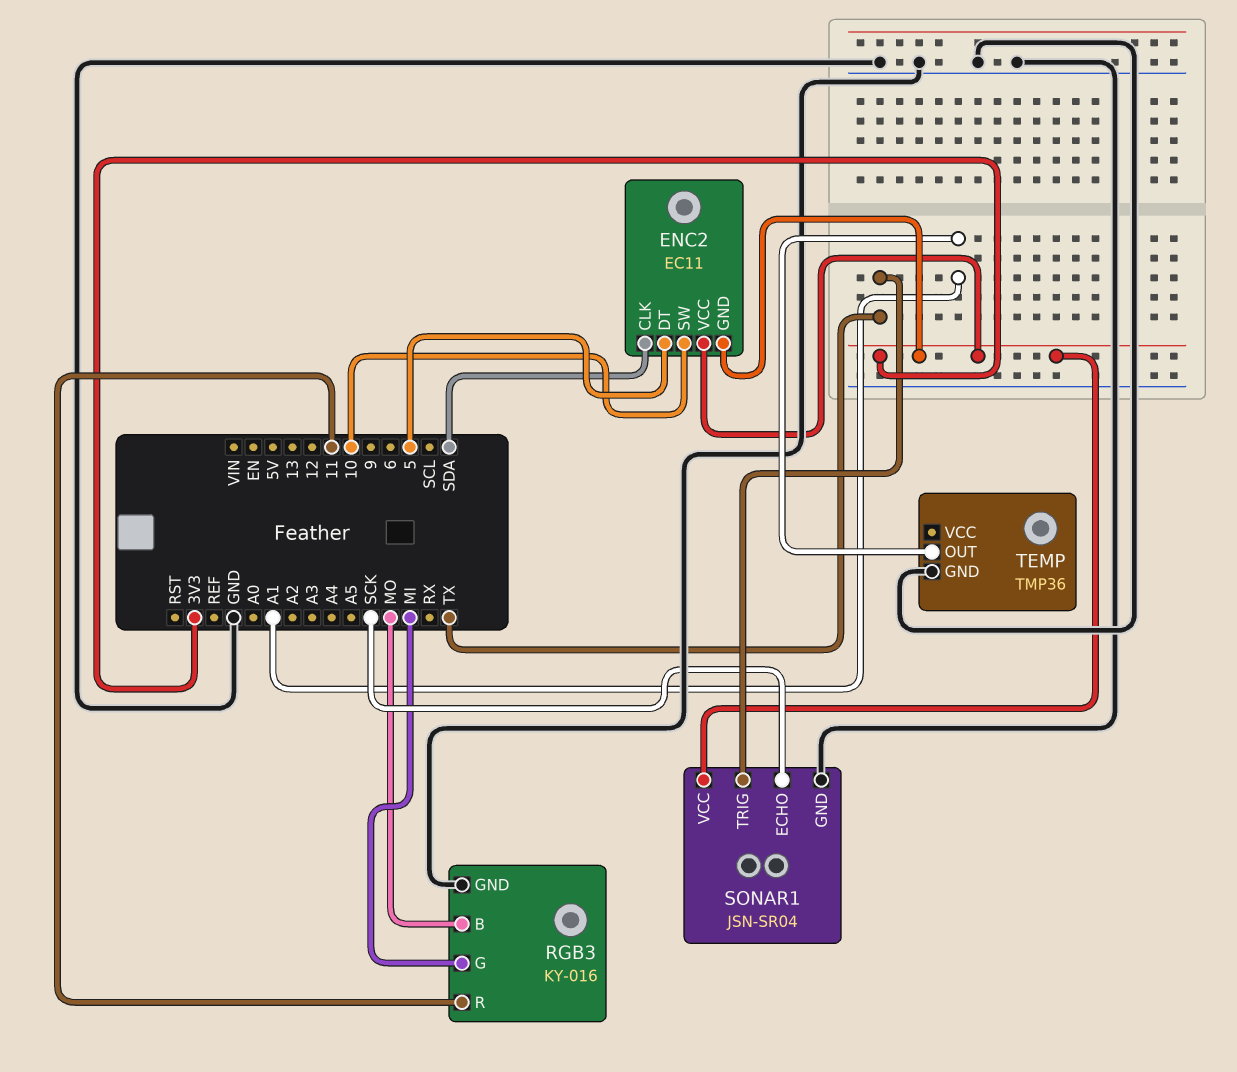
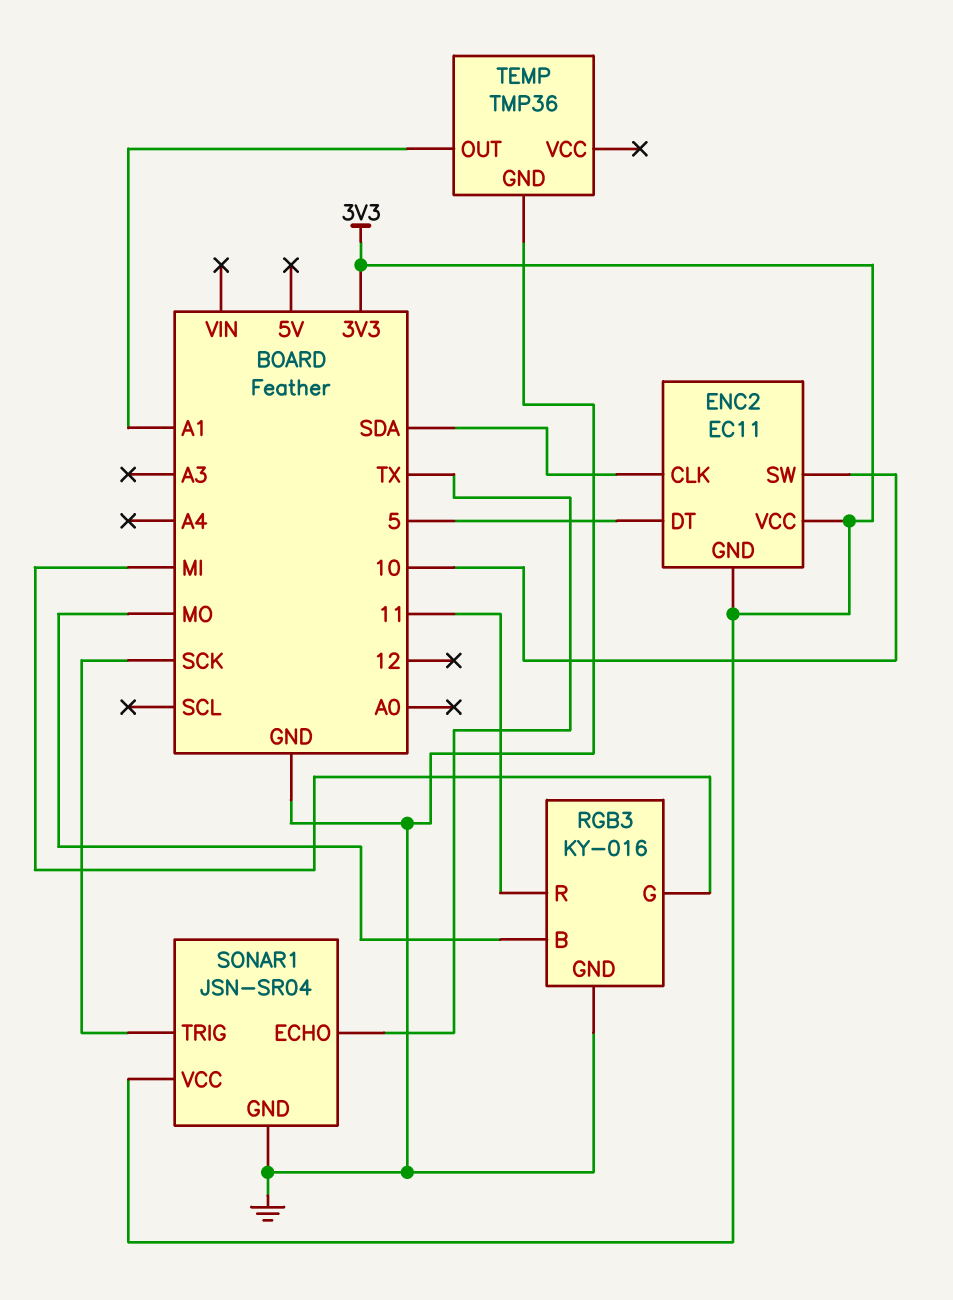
SONAR1 pin ECHO: SCK -> TX
SONAR1 pin TRIG: TX -> SCK

